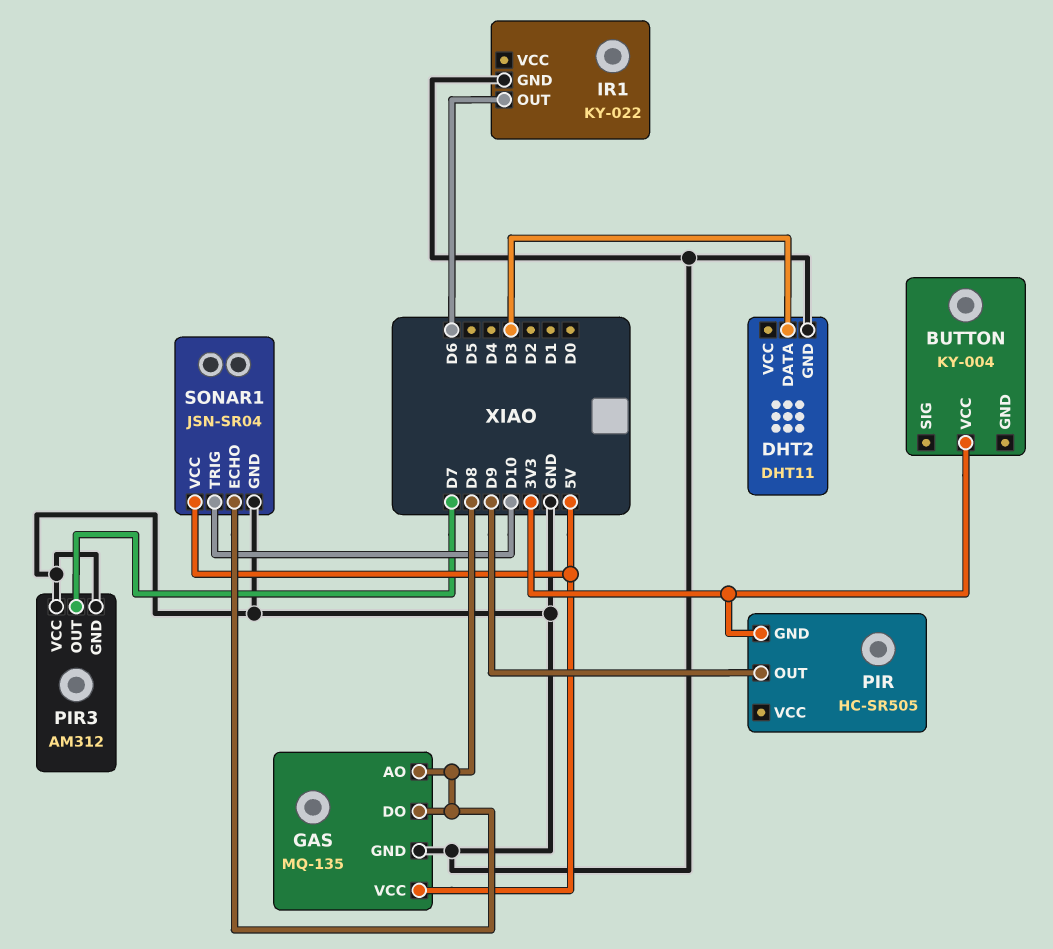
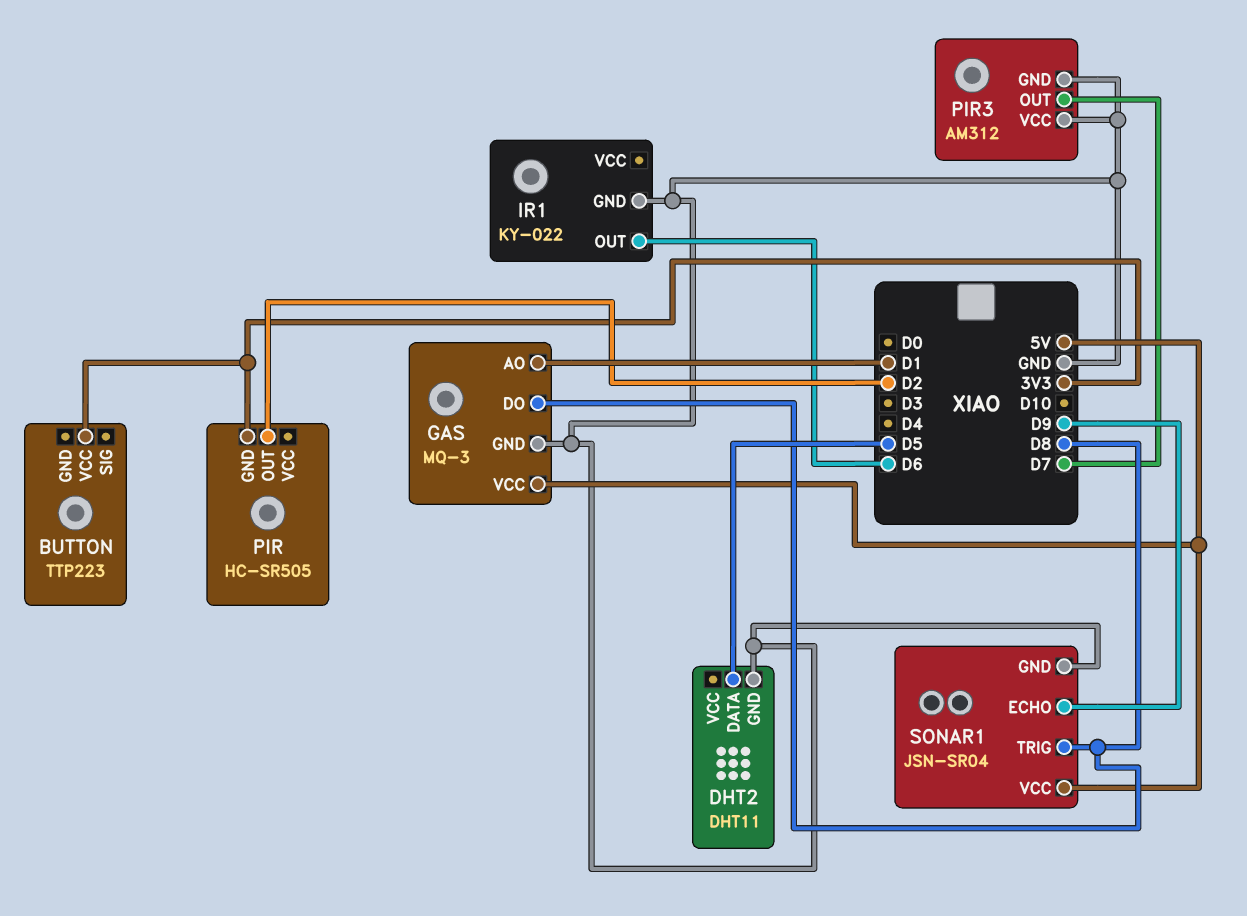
BUTTON: KY-004 -> TTP223
DHT2 pin DATA: D3 -> D5
GAS: MQ-135 -> MQ-3
GAS pin AO: D8 -> D1
PIR pin OUT: D9 -> D2
SONAR1 pin ECHO: D8 -> D9
SONAR1 pin TRIG: D10 -> D8

